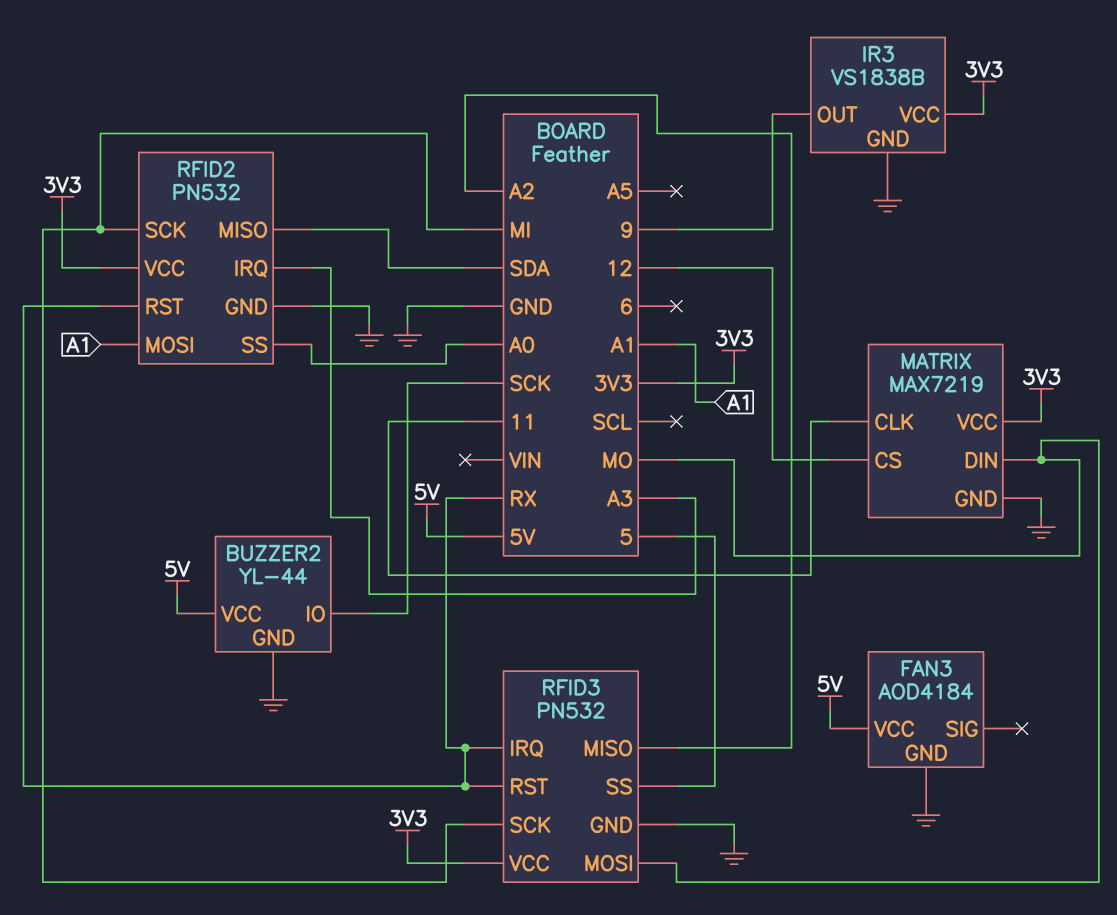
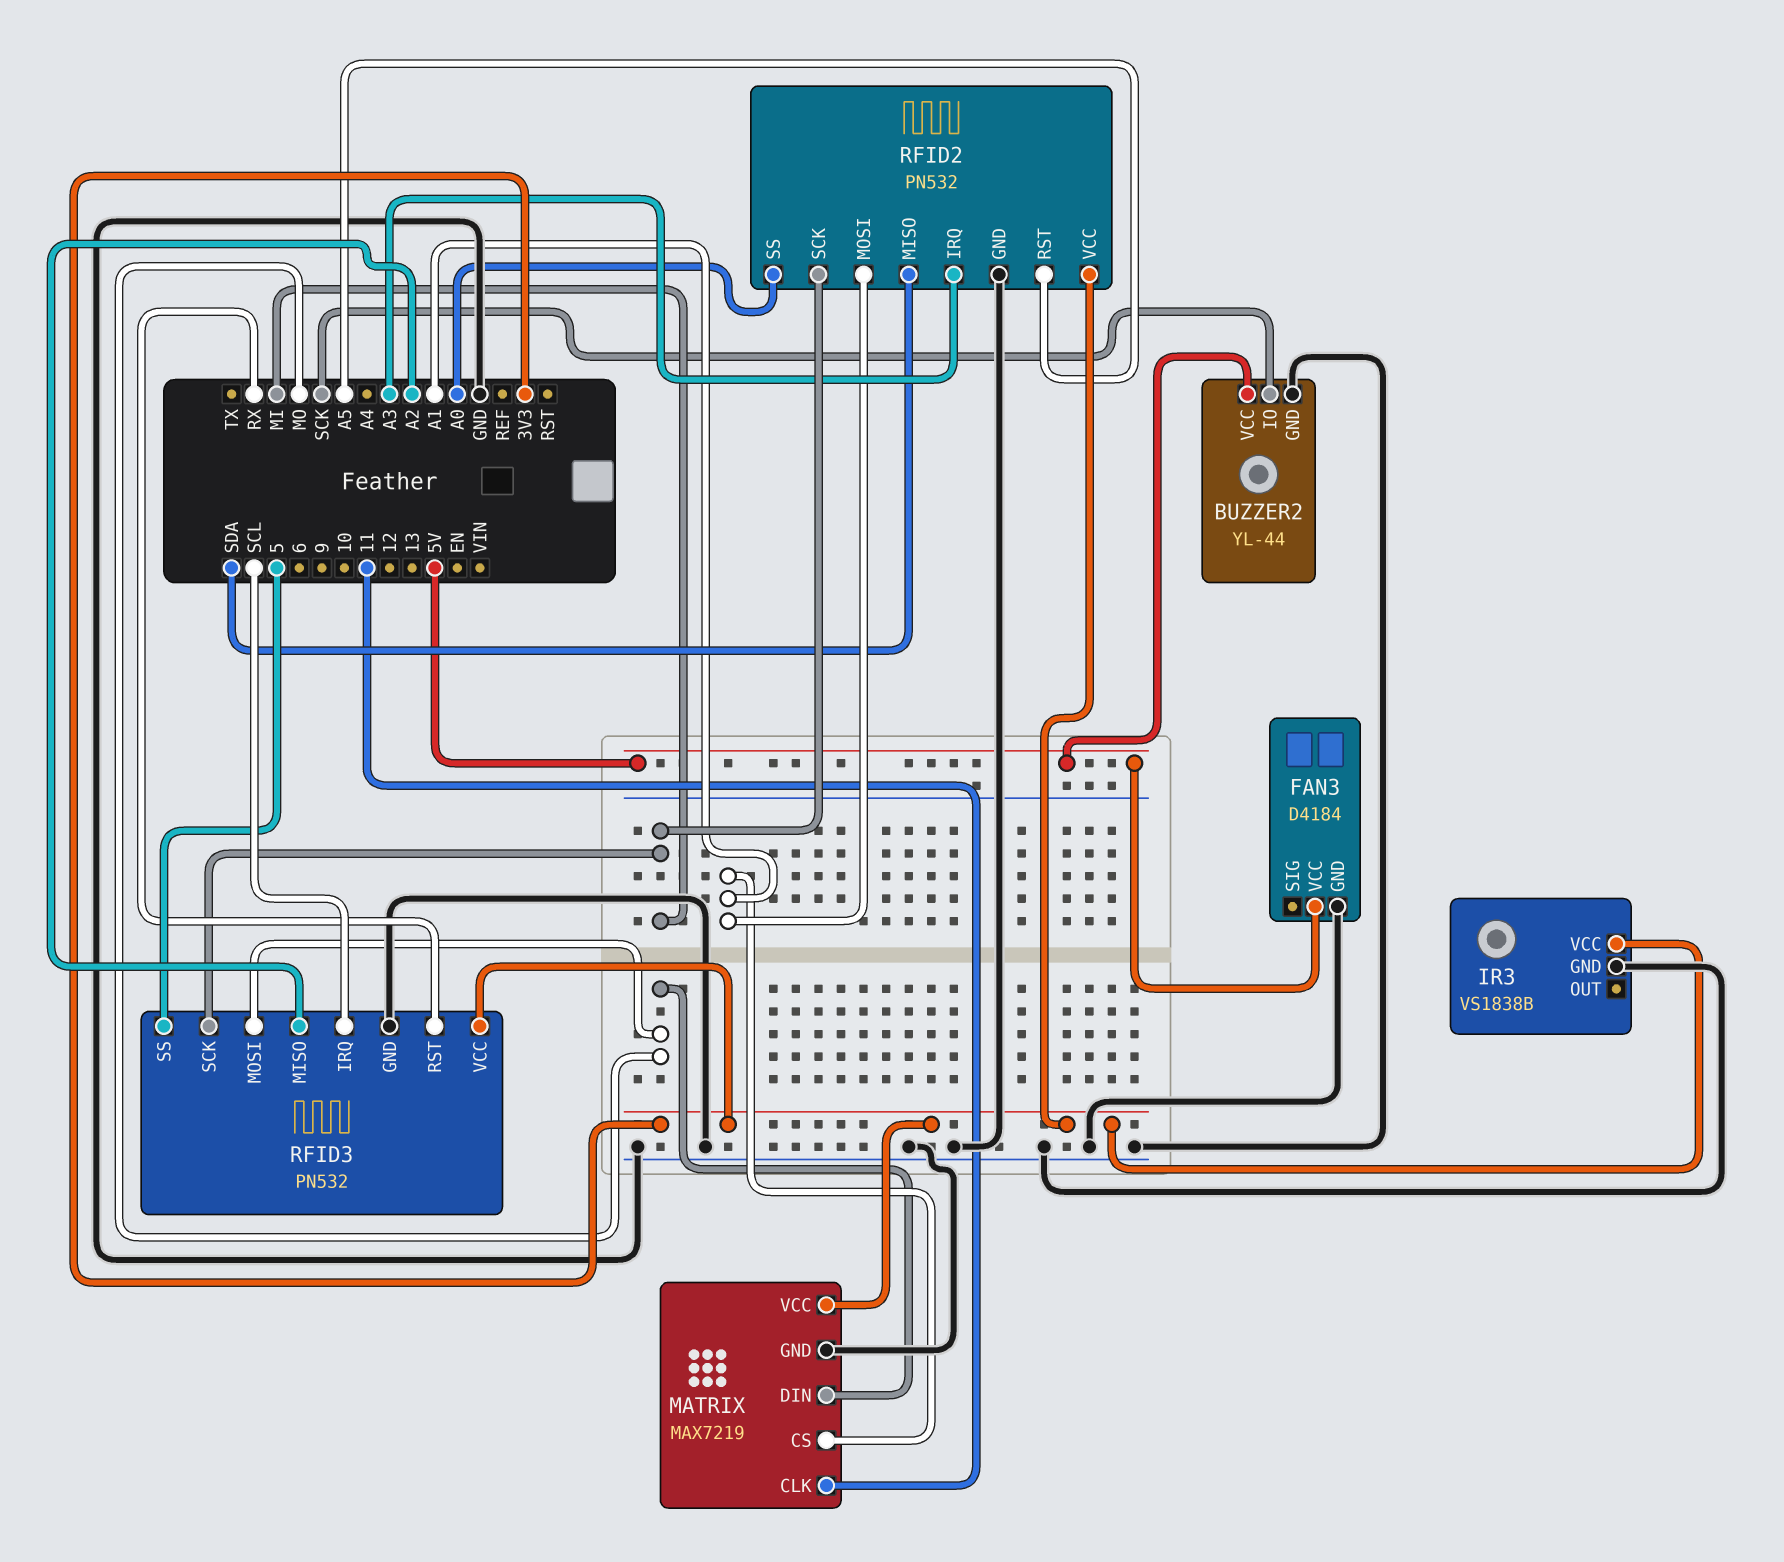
FAN3: AOD4184 -> D4184
IR3 pin OUT: 9 -> none
MATRIX pin CS: 12 -> A1
RFID2 pin RST: RX -> A5
RFID3 pin IRQ: RX -> SCL

